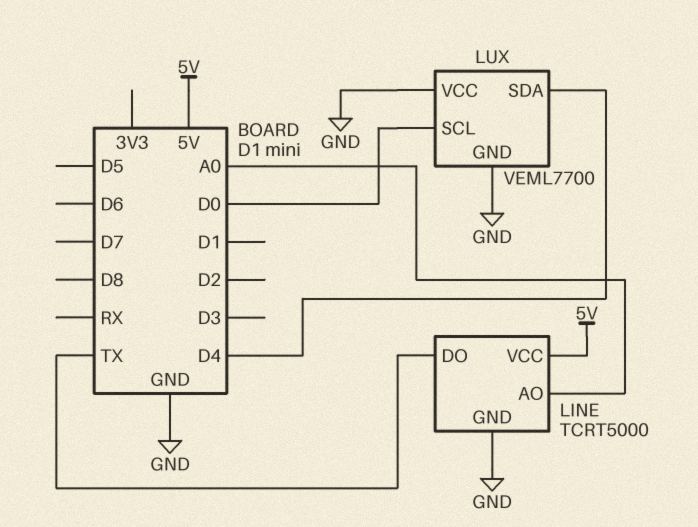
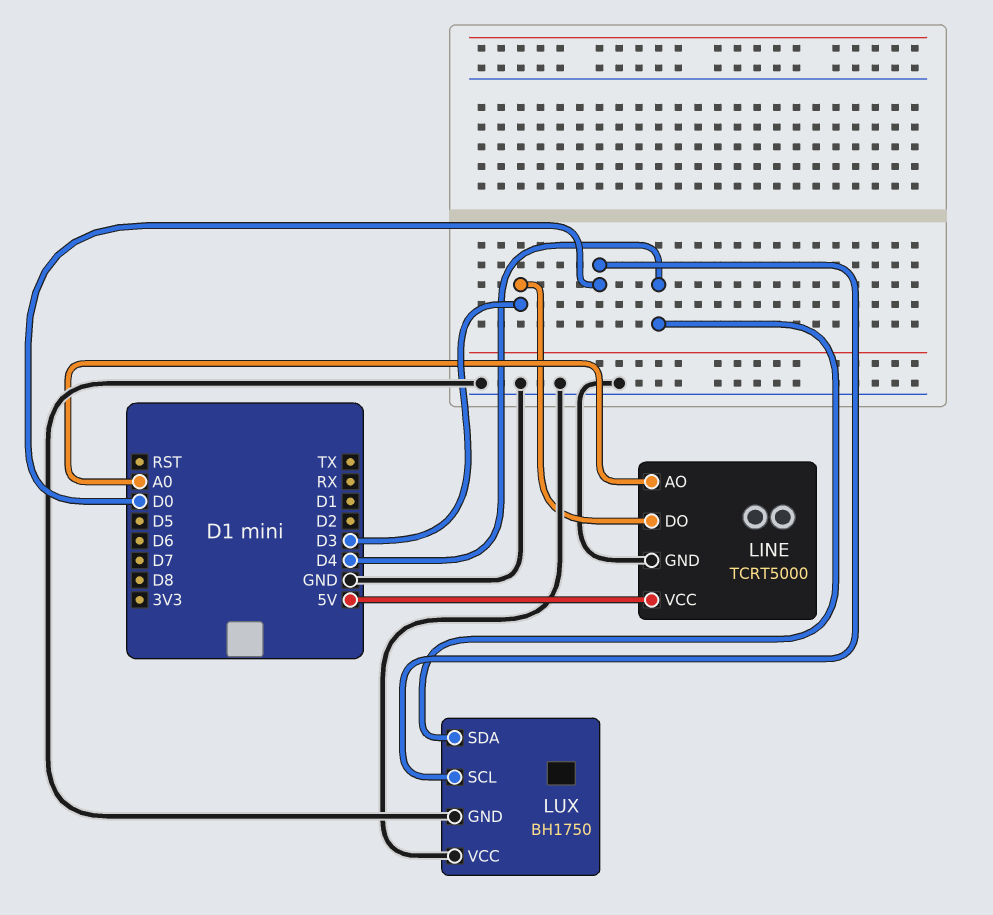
LINE pin DO: TX -> D3
LUX: VEML7700 -> BH1750

